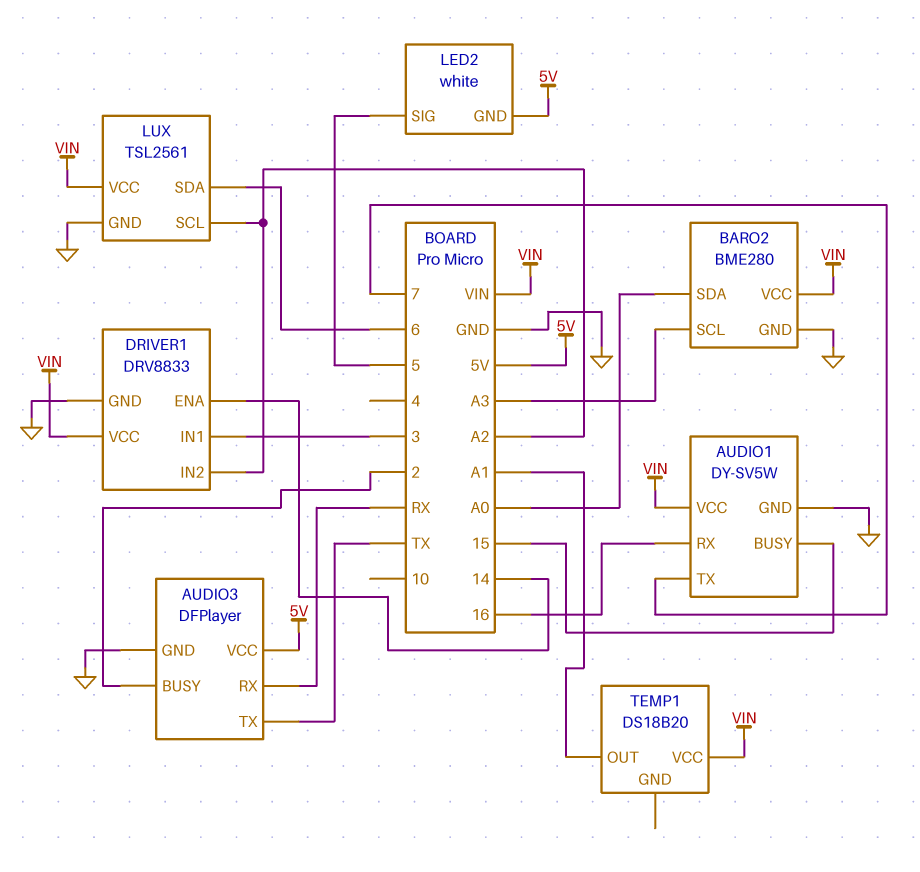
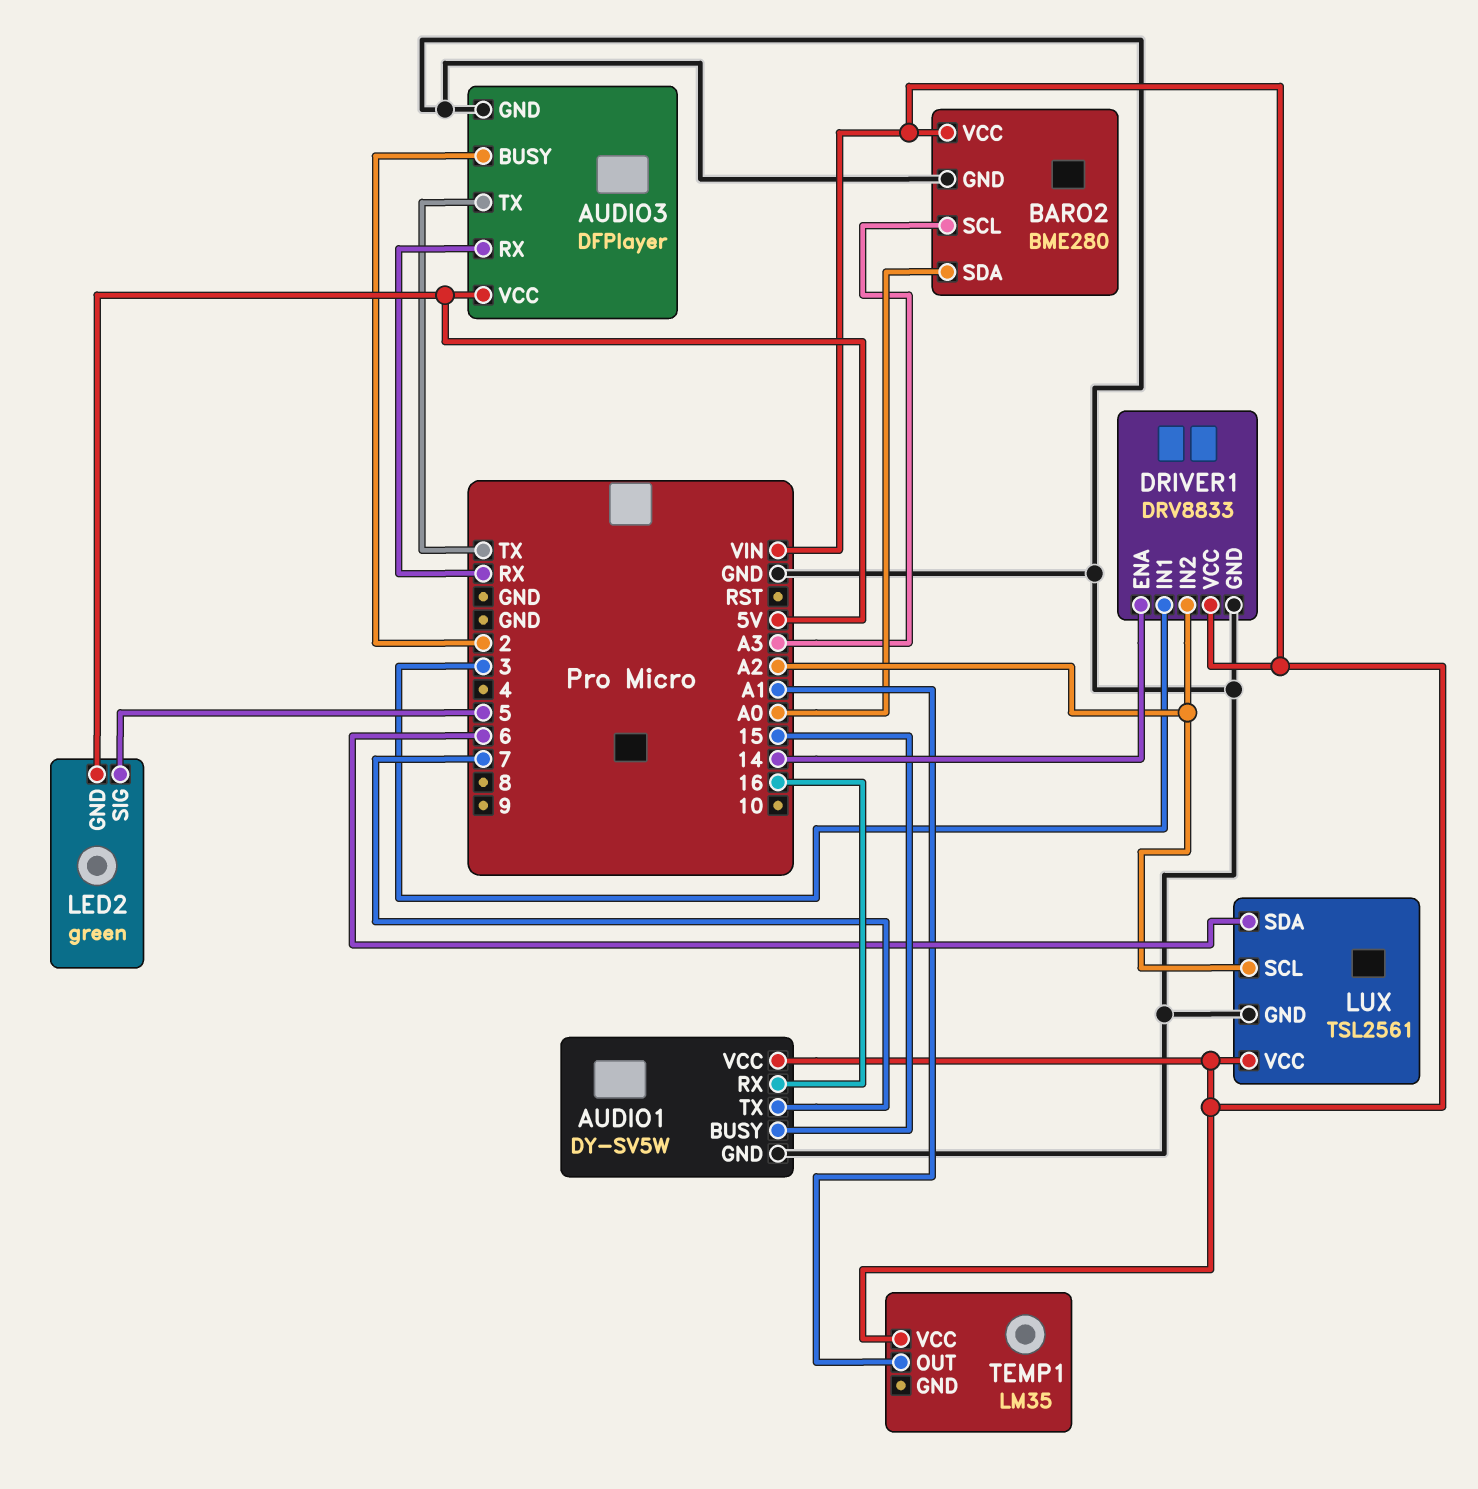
LED2: white -> green
TEMP1: DS18B20 -> LM35

